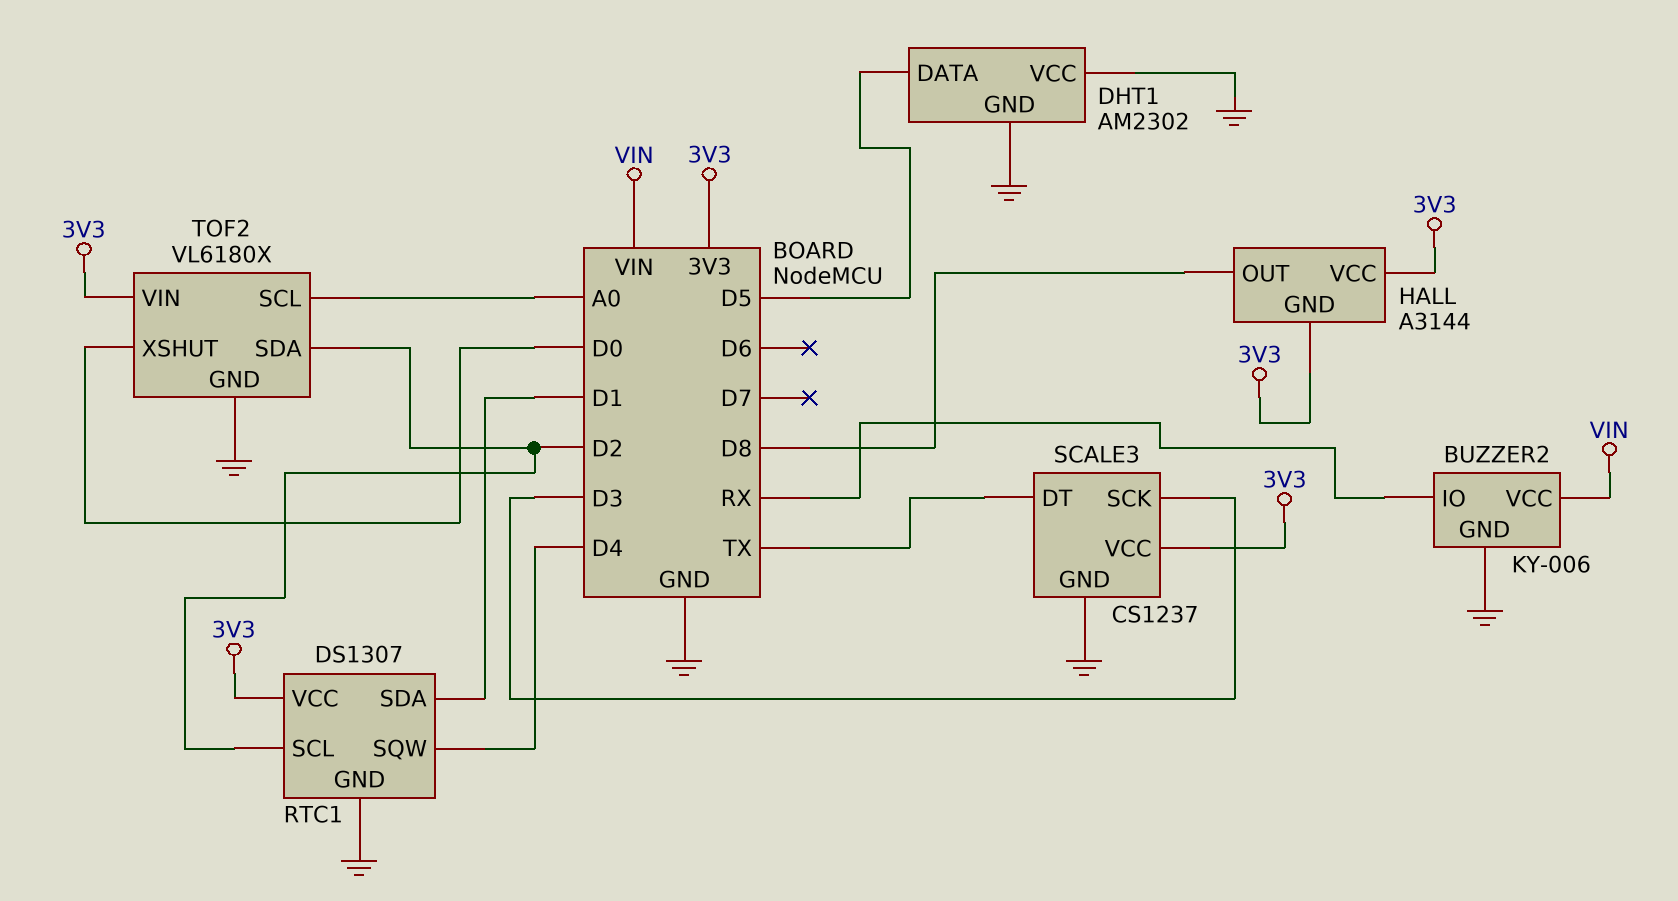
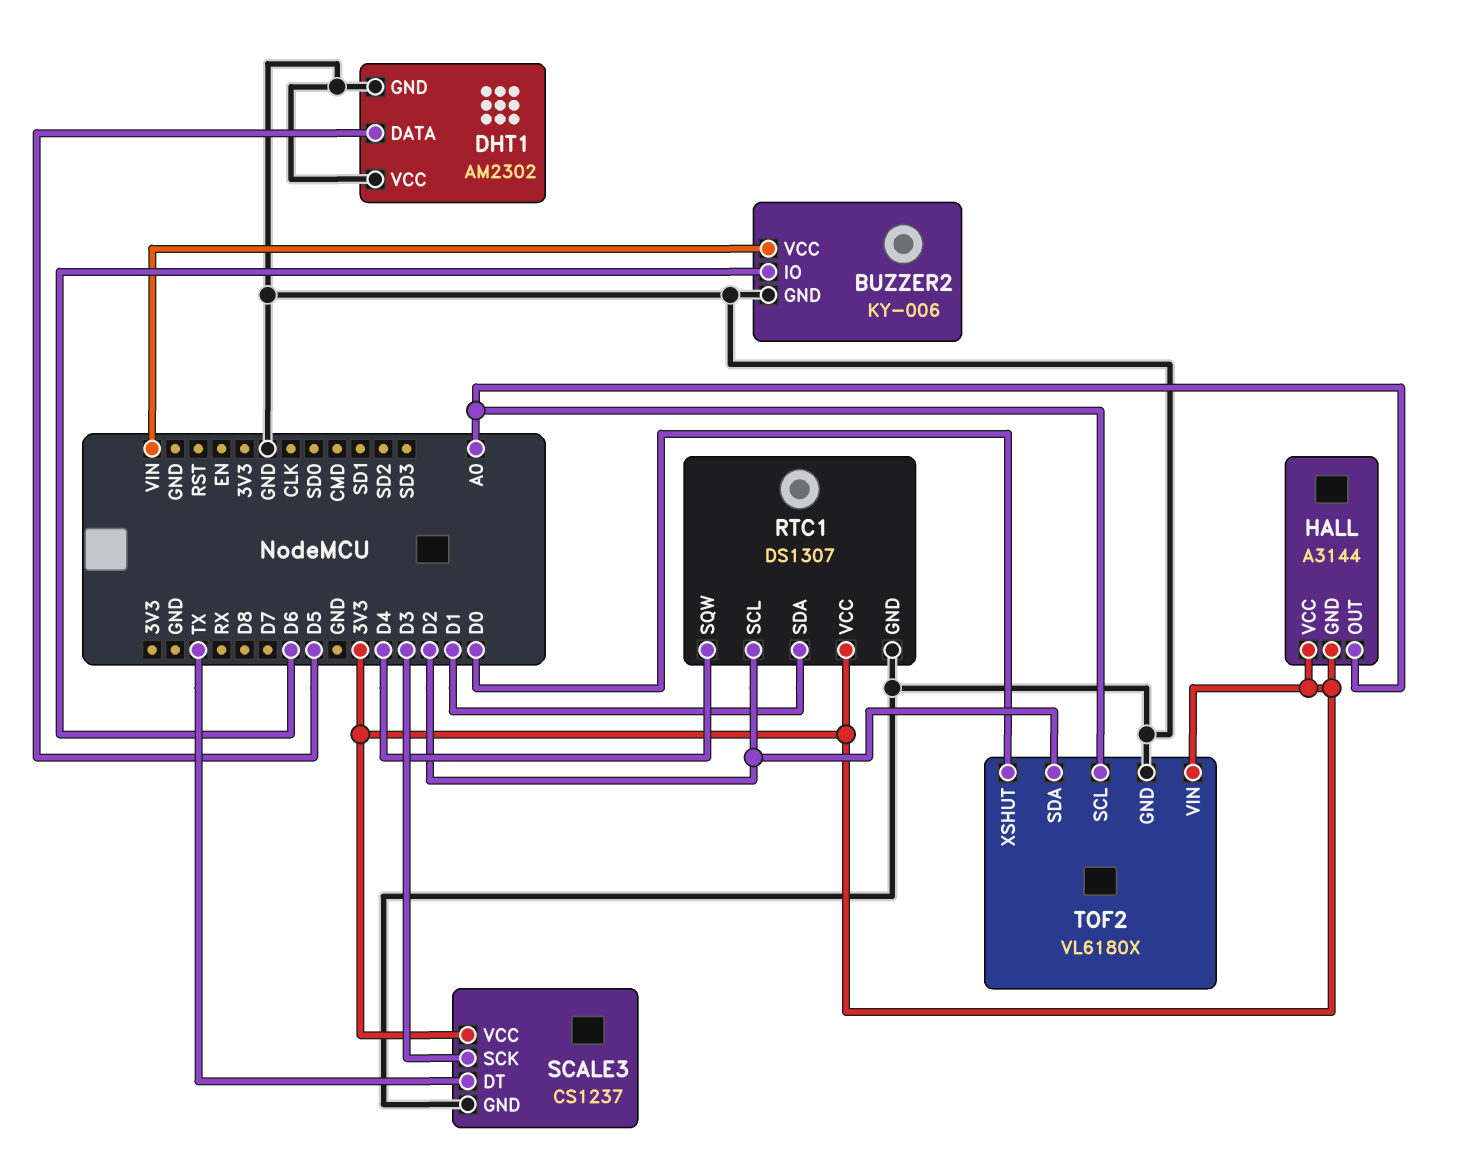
BUZZER2 pin IO: RX -> D6
HALL pin OUT: D8 -> A0

